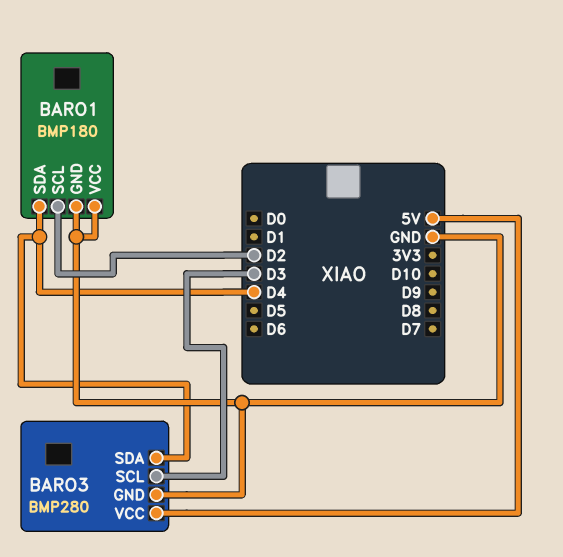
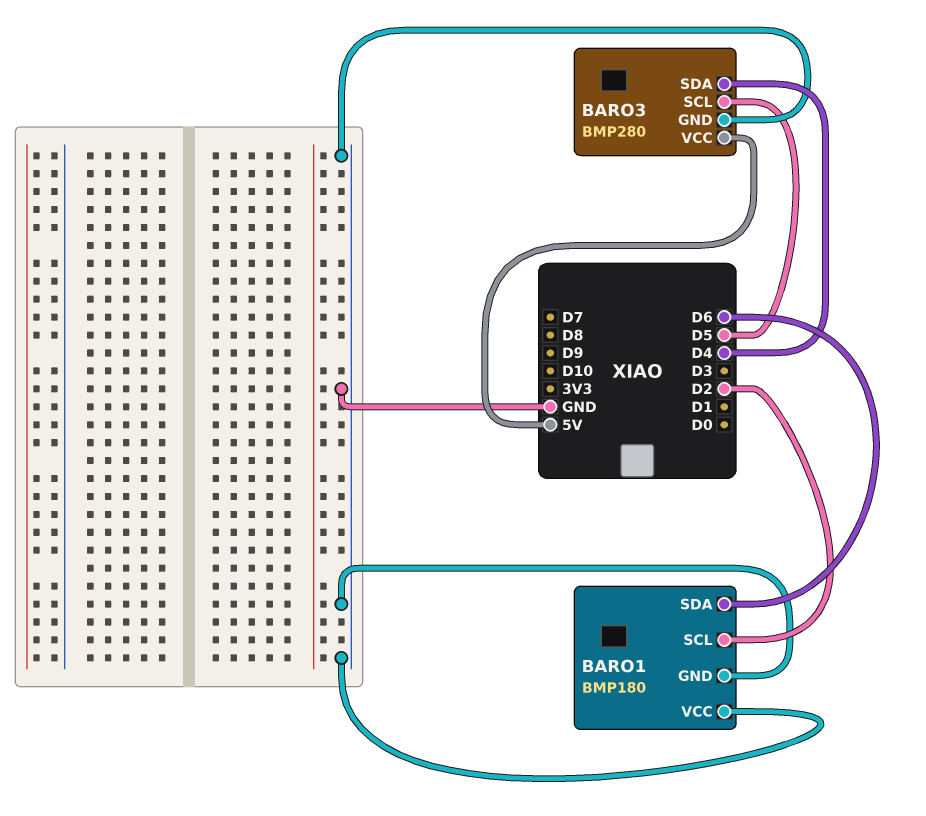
BARO1 pin SDA: D4 -> D6
BARO3 pin SCL: D3 -> D5

